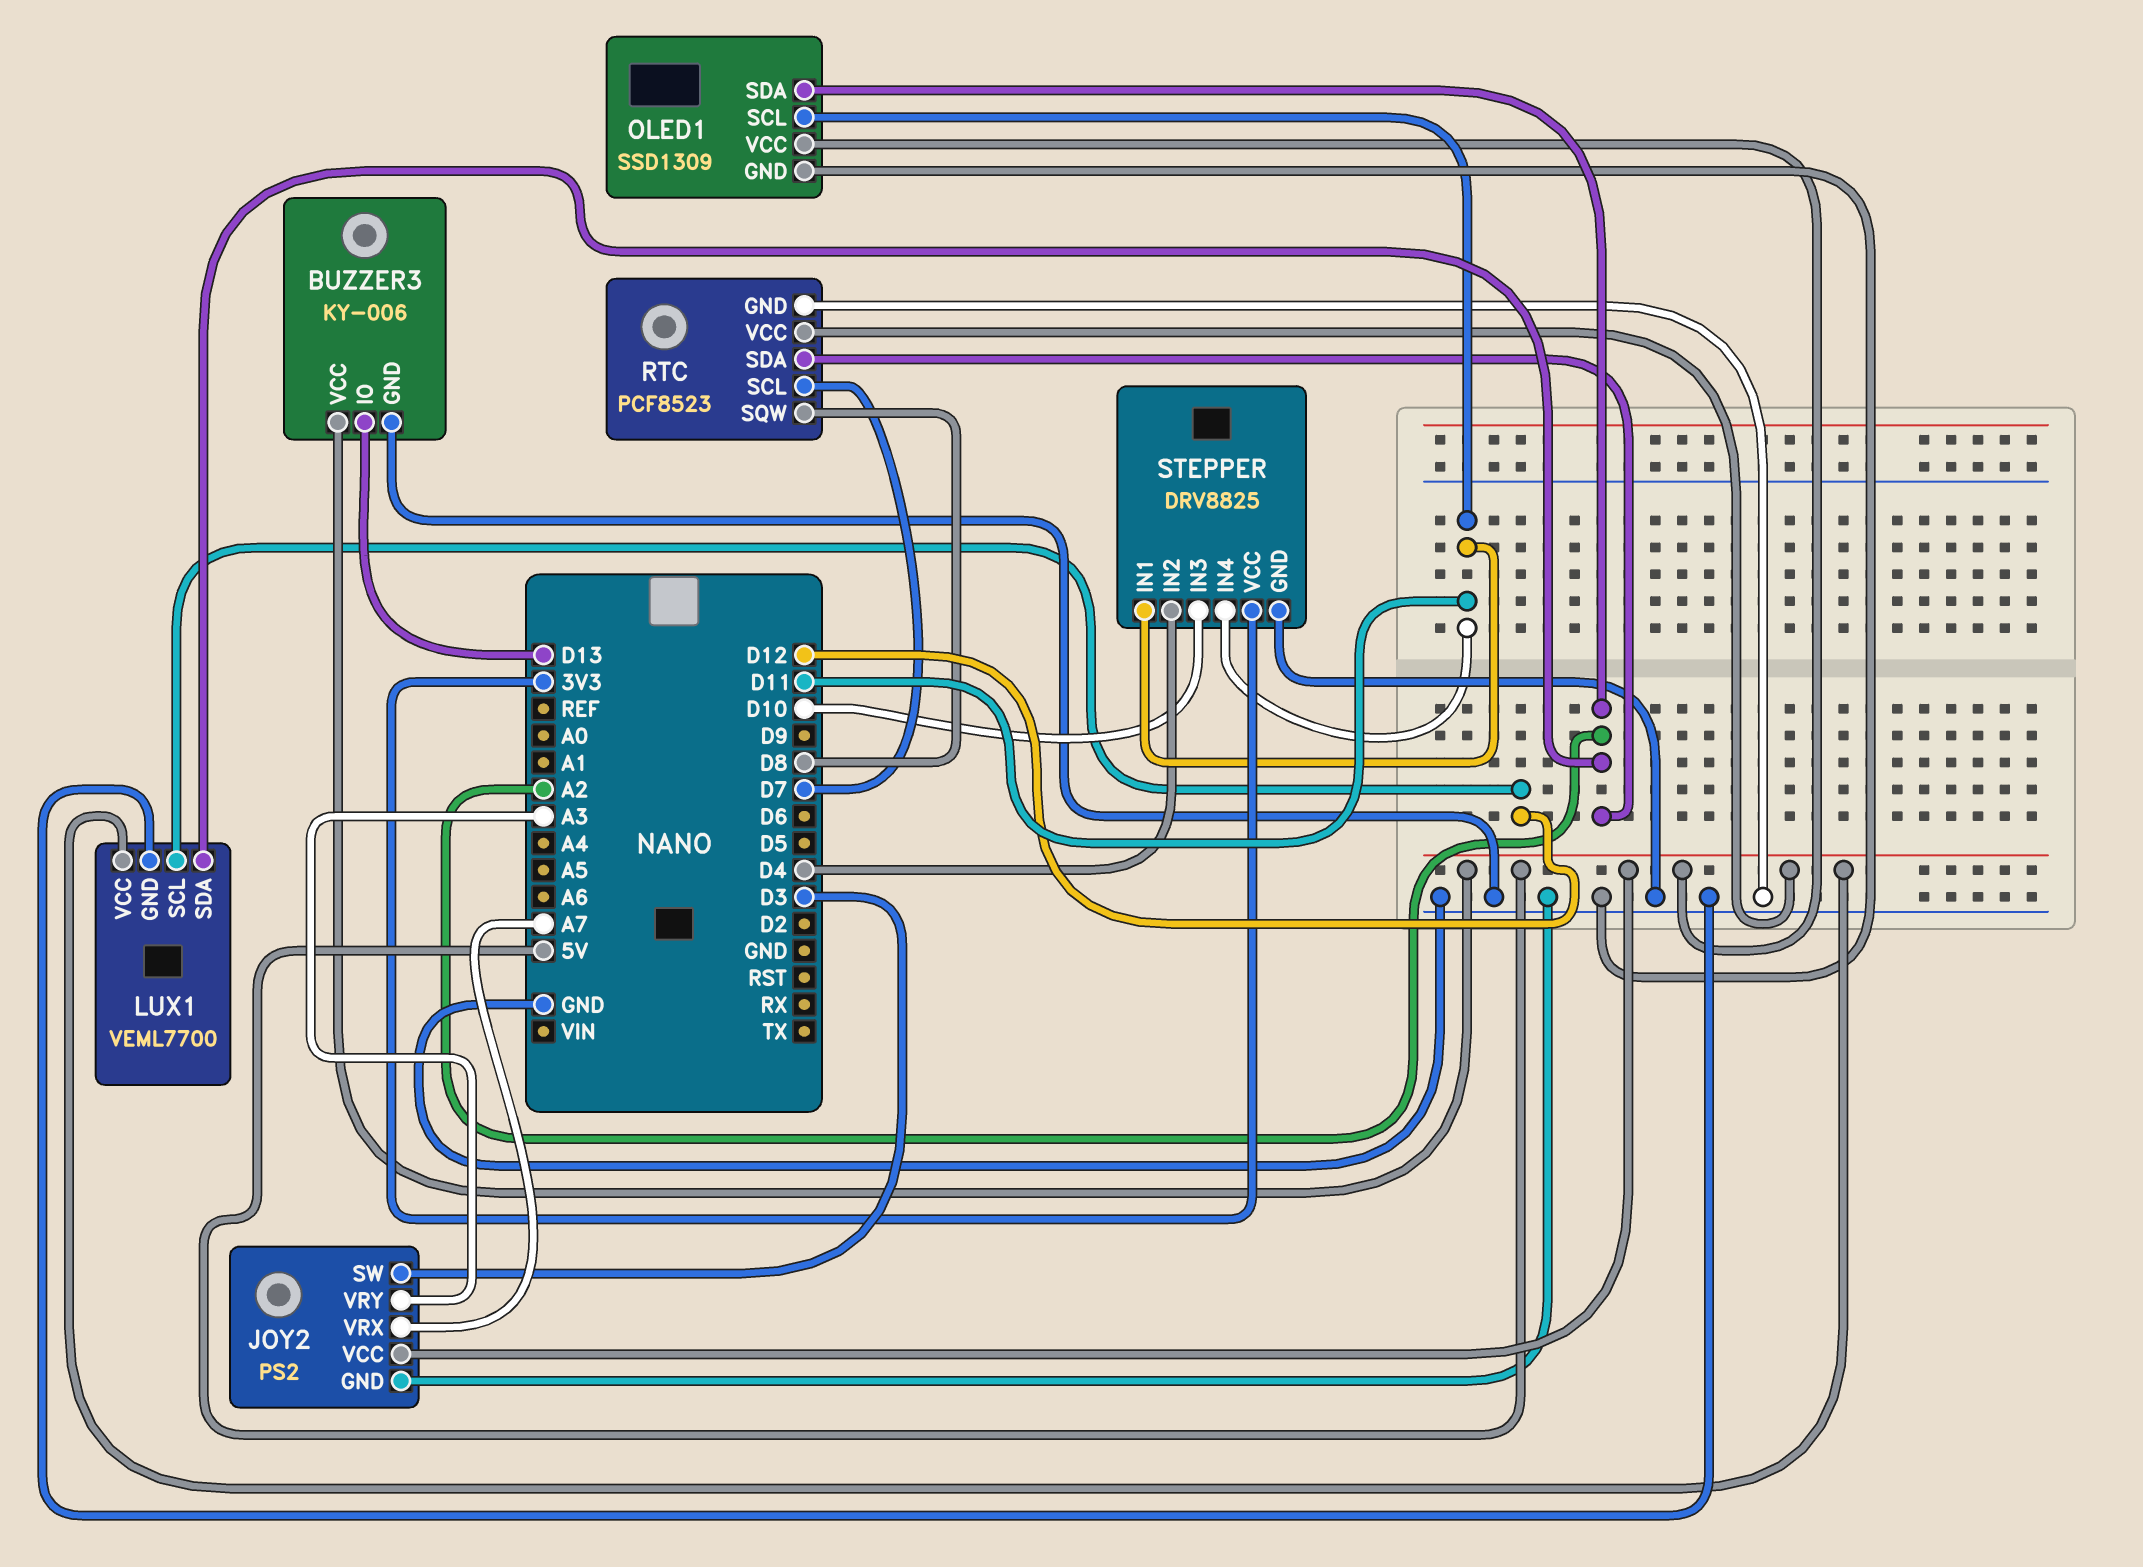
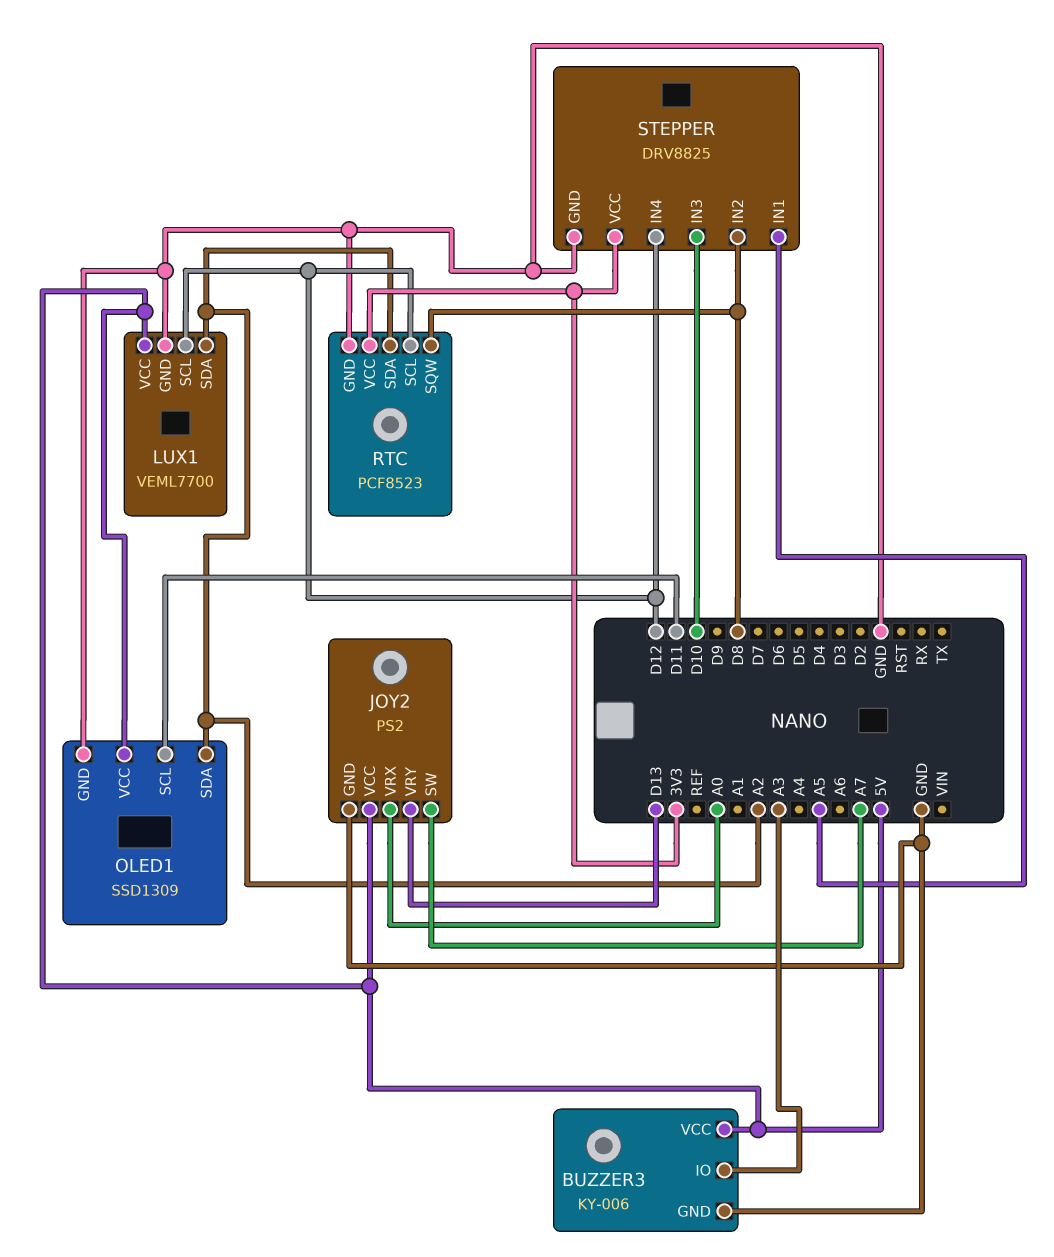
BUZZER3 pin IO: D13 -> A3
JOY2 pin SW: D3 -> A7
JOY2 pin VRX: A7 -> A0
JOY2 pin VRY: A3 -> D13
RTC pin SCL: D7 -> D12
RTC pin VCC: 5V -> 3V3
STEPPER pin IN1: D11 -> A5
STEPPER pin IN2: D4 -> D8
STEPPER pin IN4: D11 -> D12

